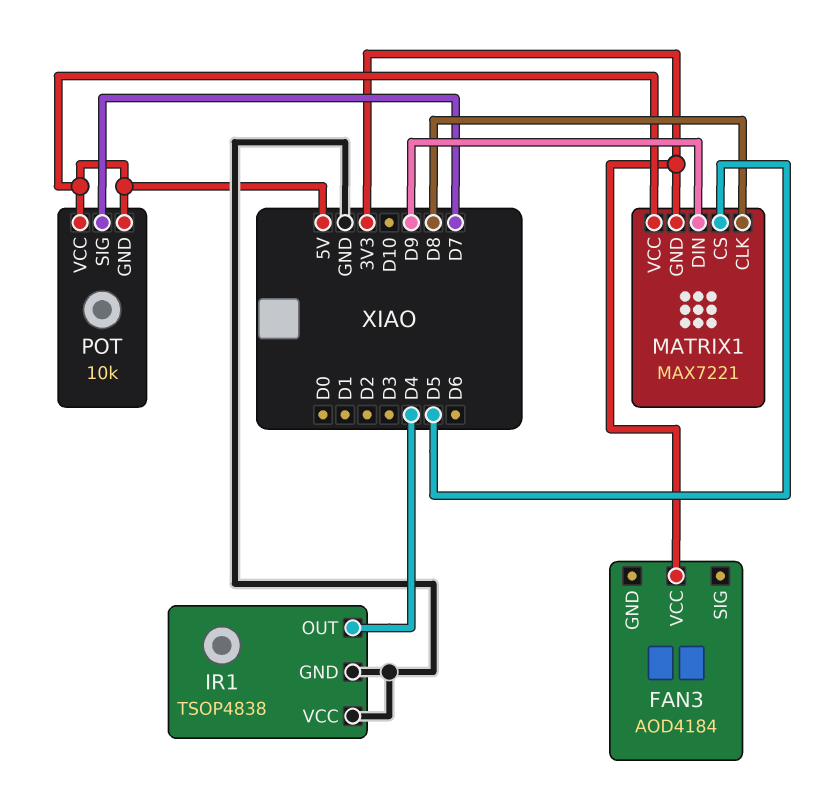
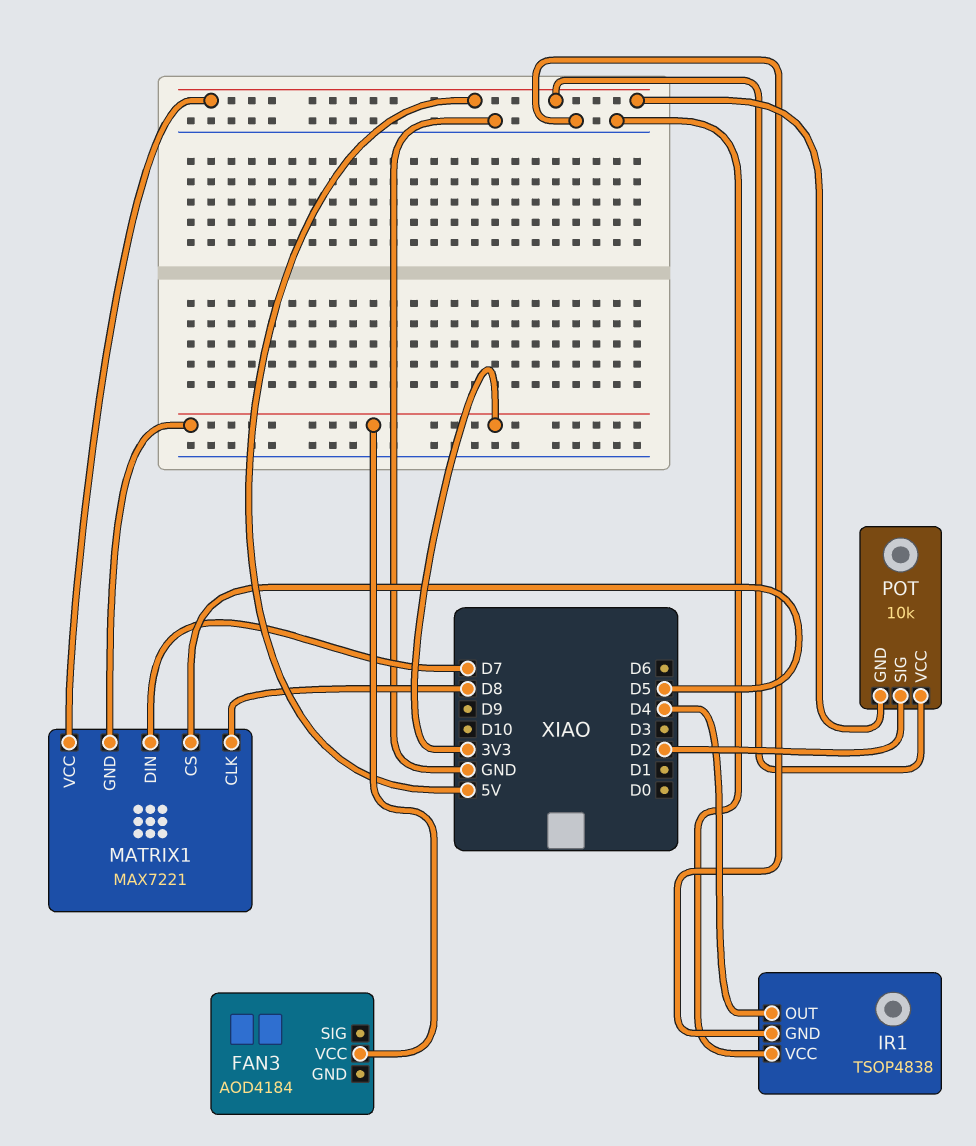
MATRIX1 pin DIN: D9 -> D7
POT pin SIG: D7 -> D2

